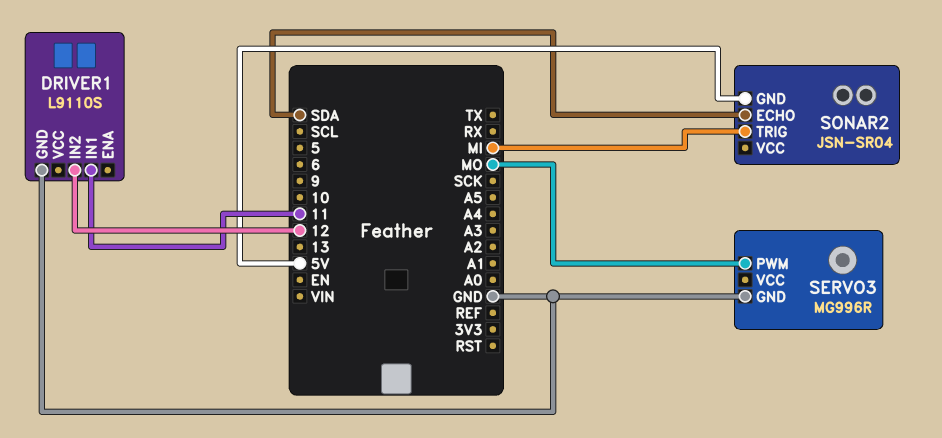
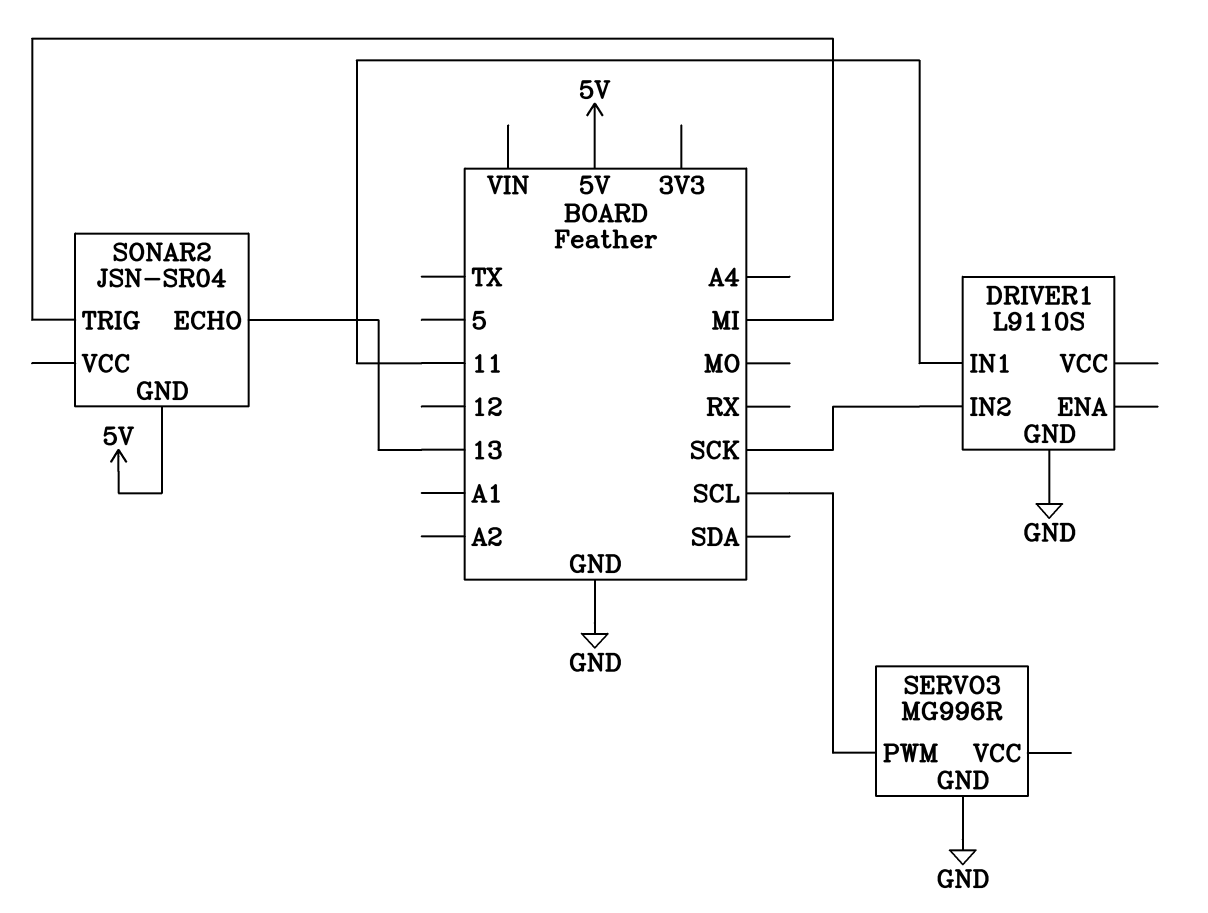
DRIVER1 pin IN2: 12 -> SCK
SERVO3 pin PWM: MO -> SCL
SONAR2 pin ECHO: SDA -> 13

